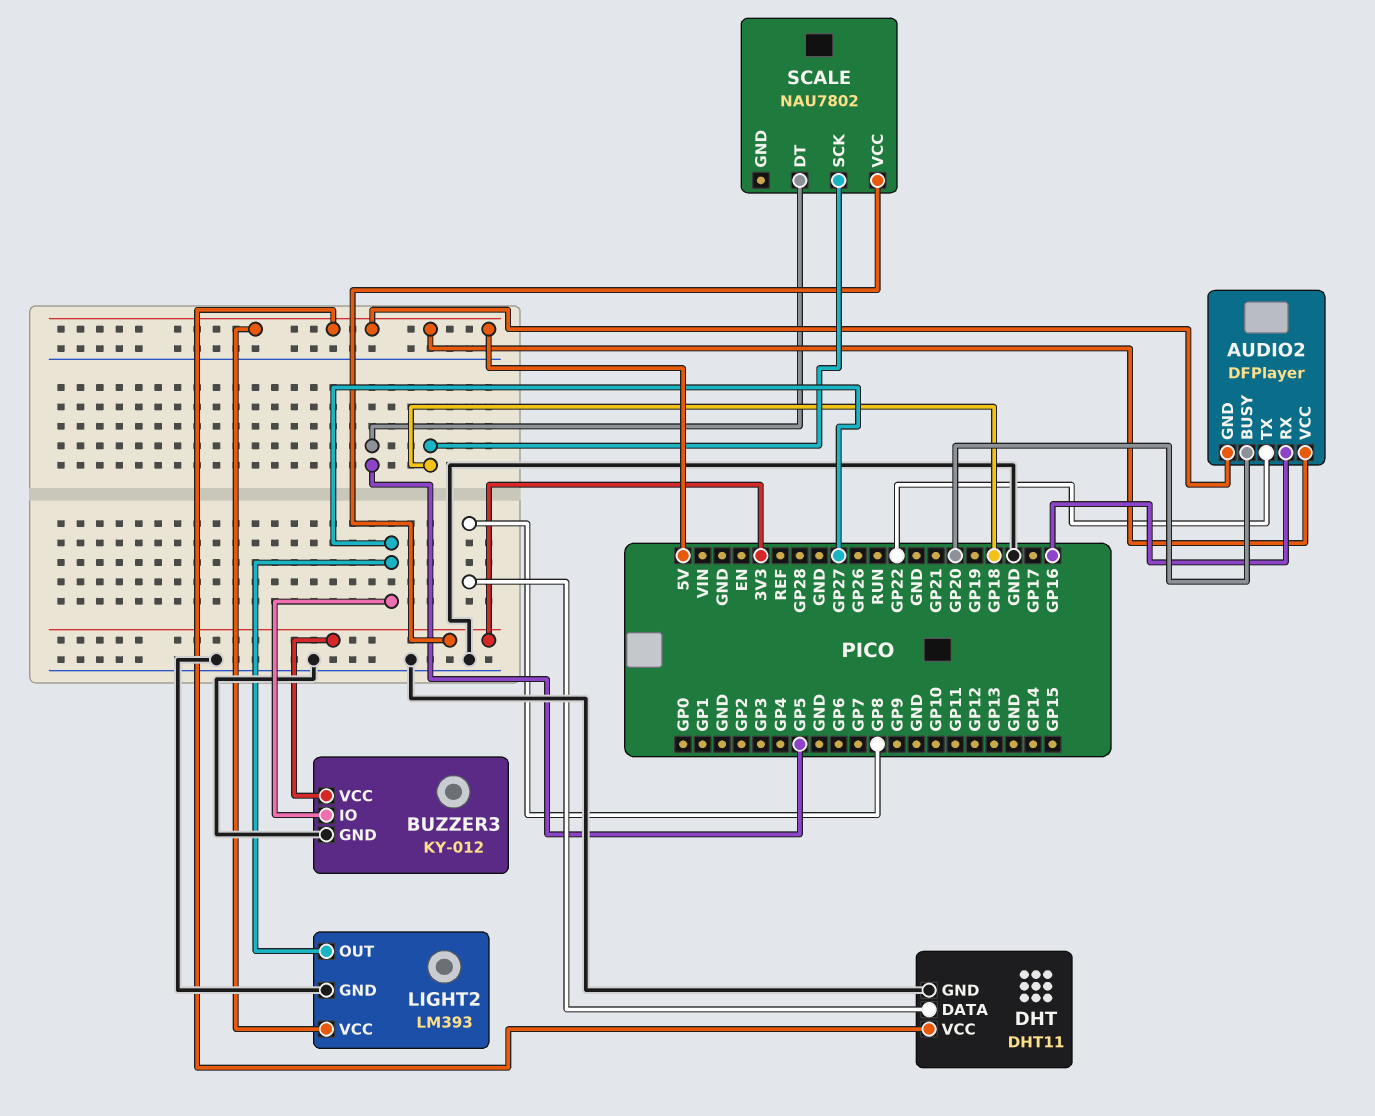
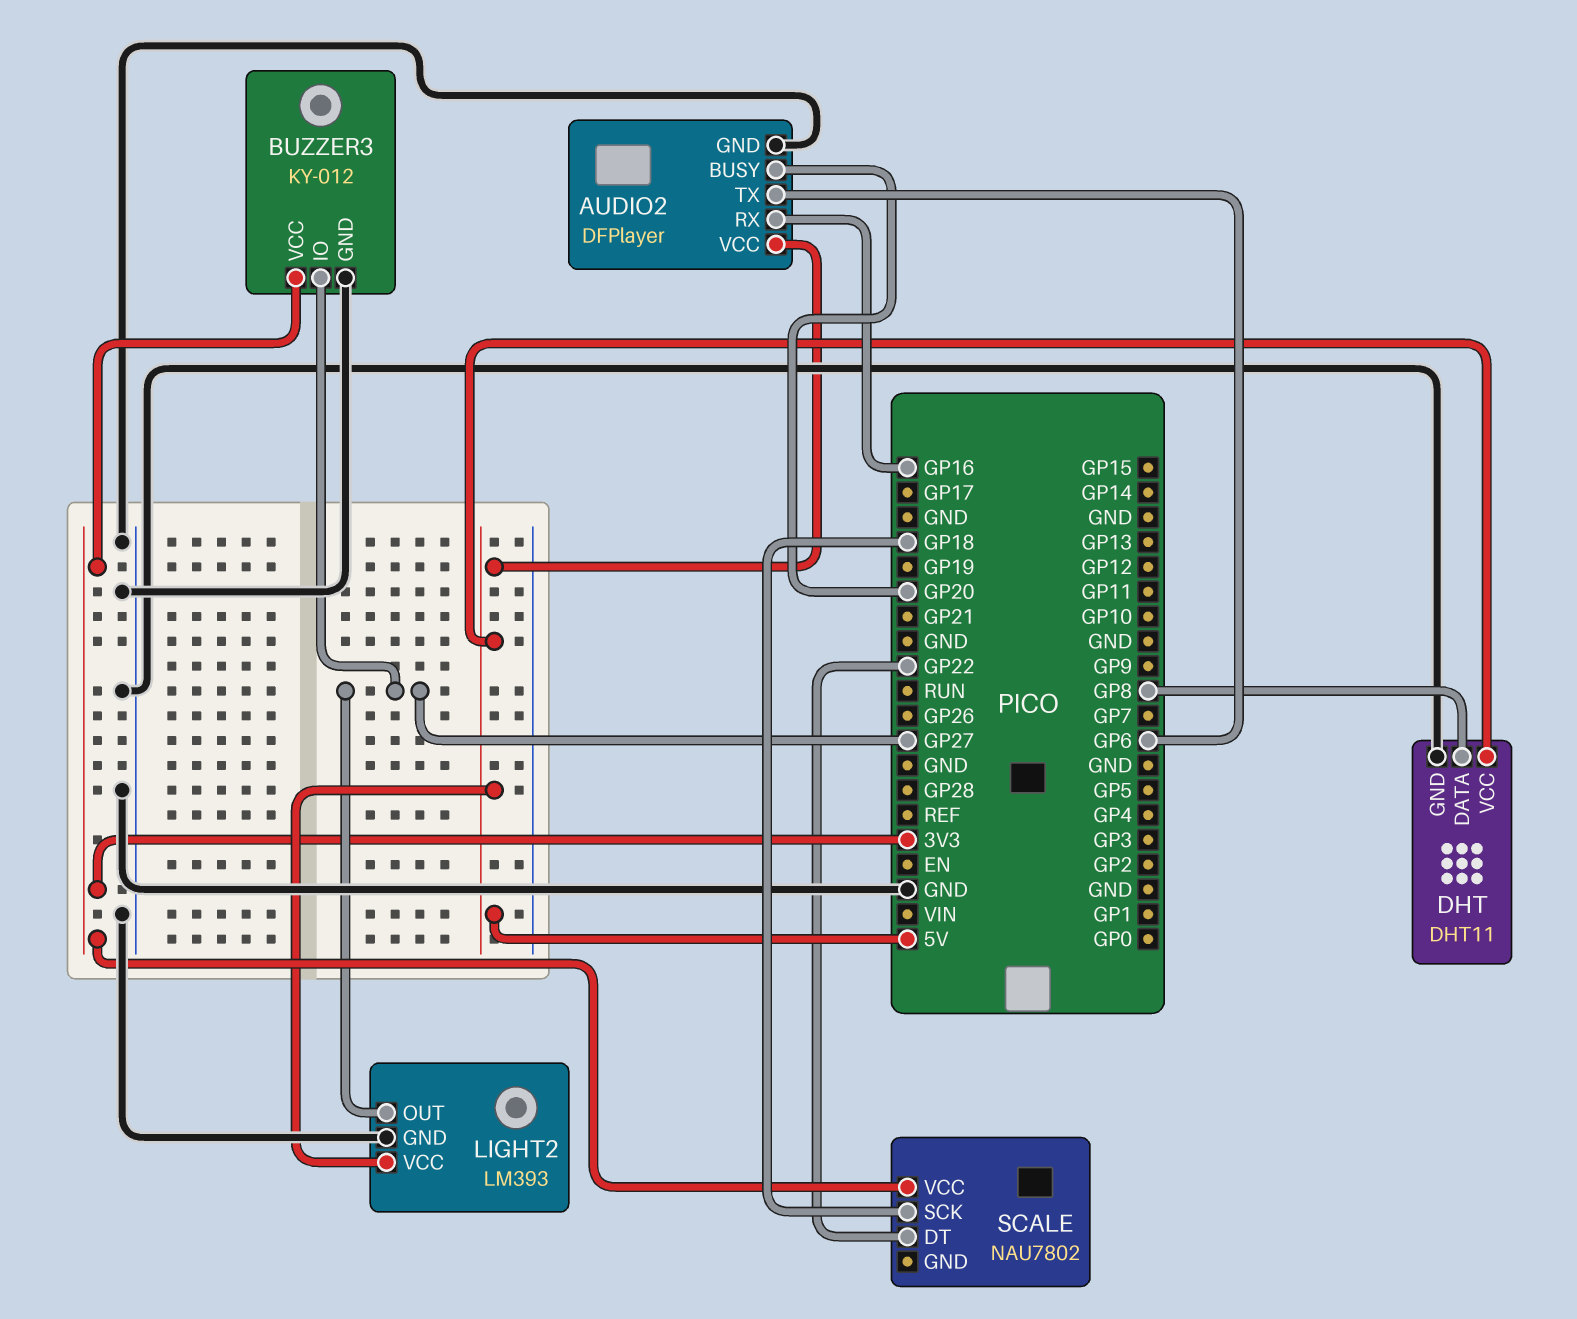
AUDIO2 pin GND: 5V -> GND
AUDIO2 pin TX: GP22 -> GP6
SCALE pin DT: GP5 -> GP22

